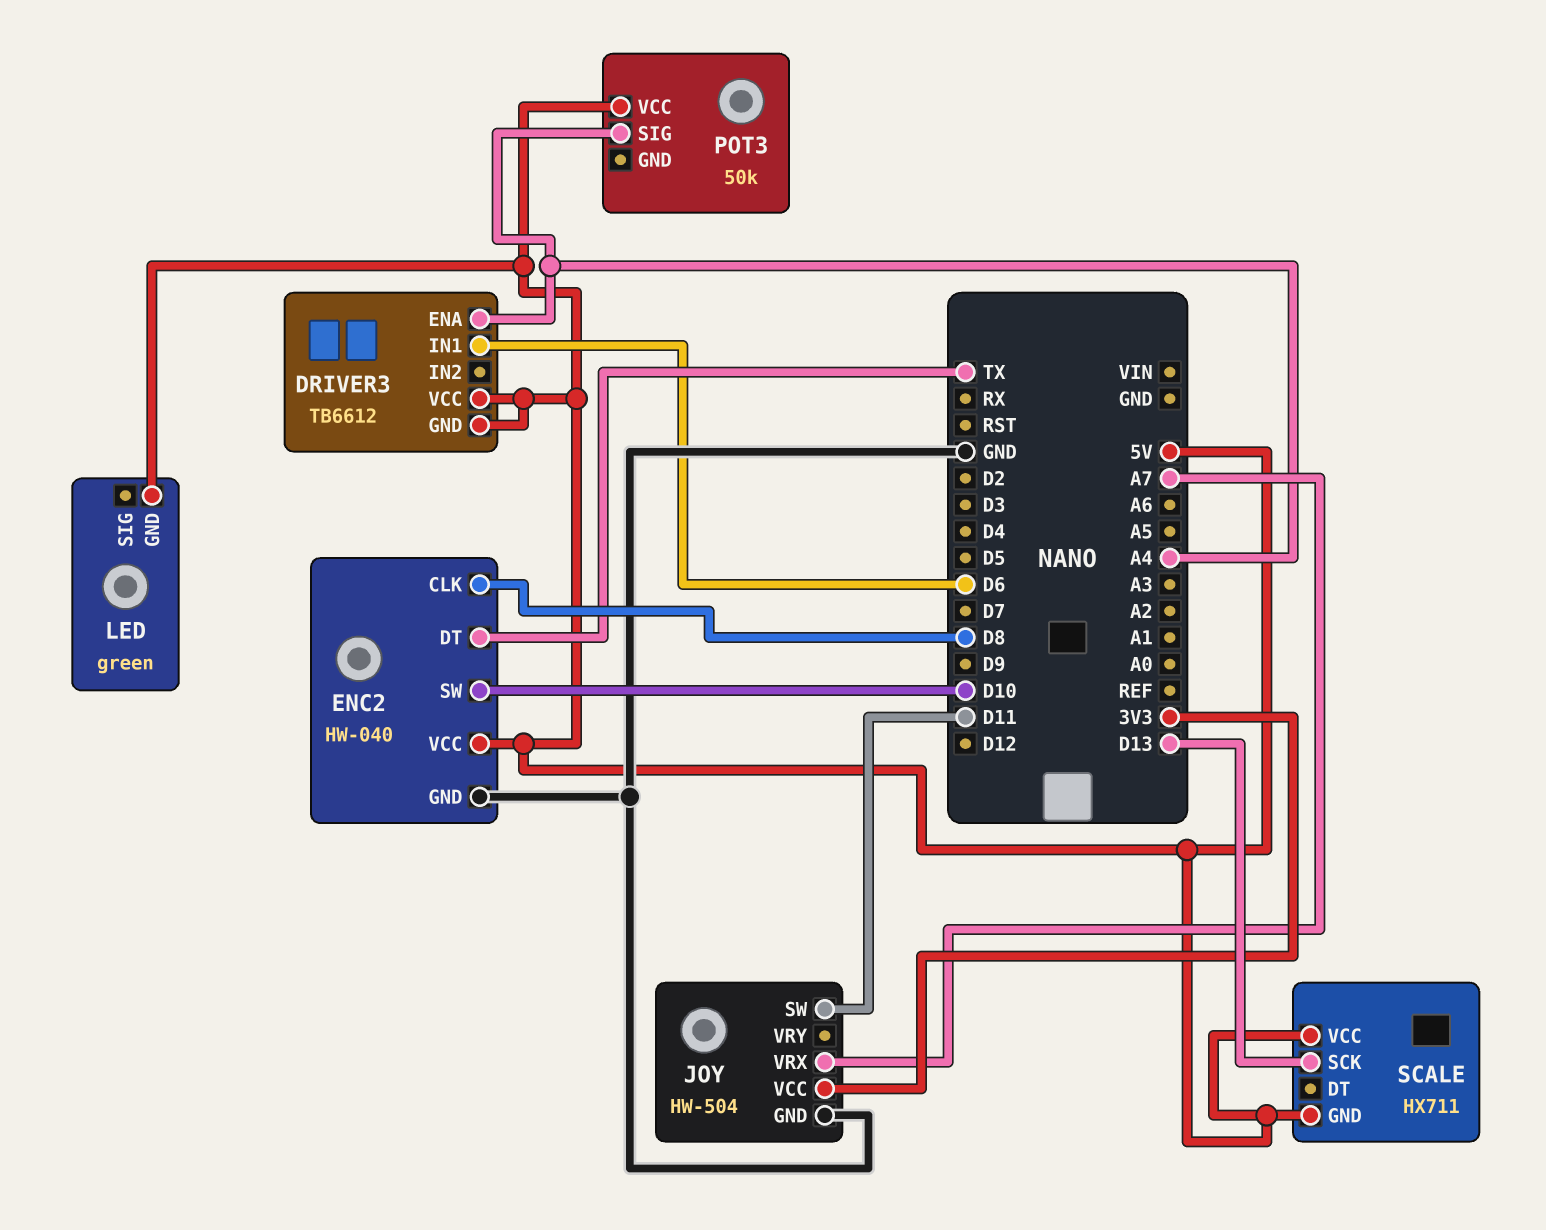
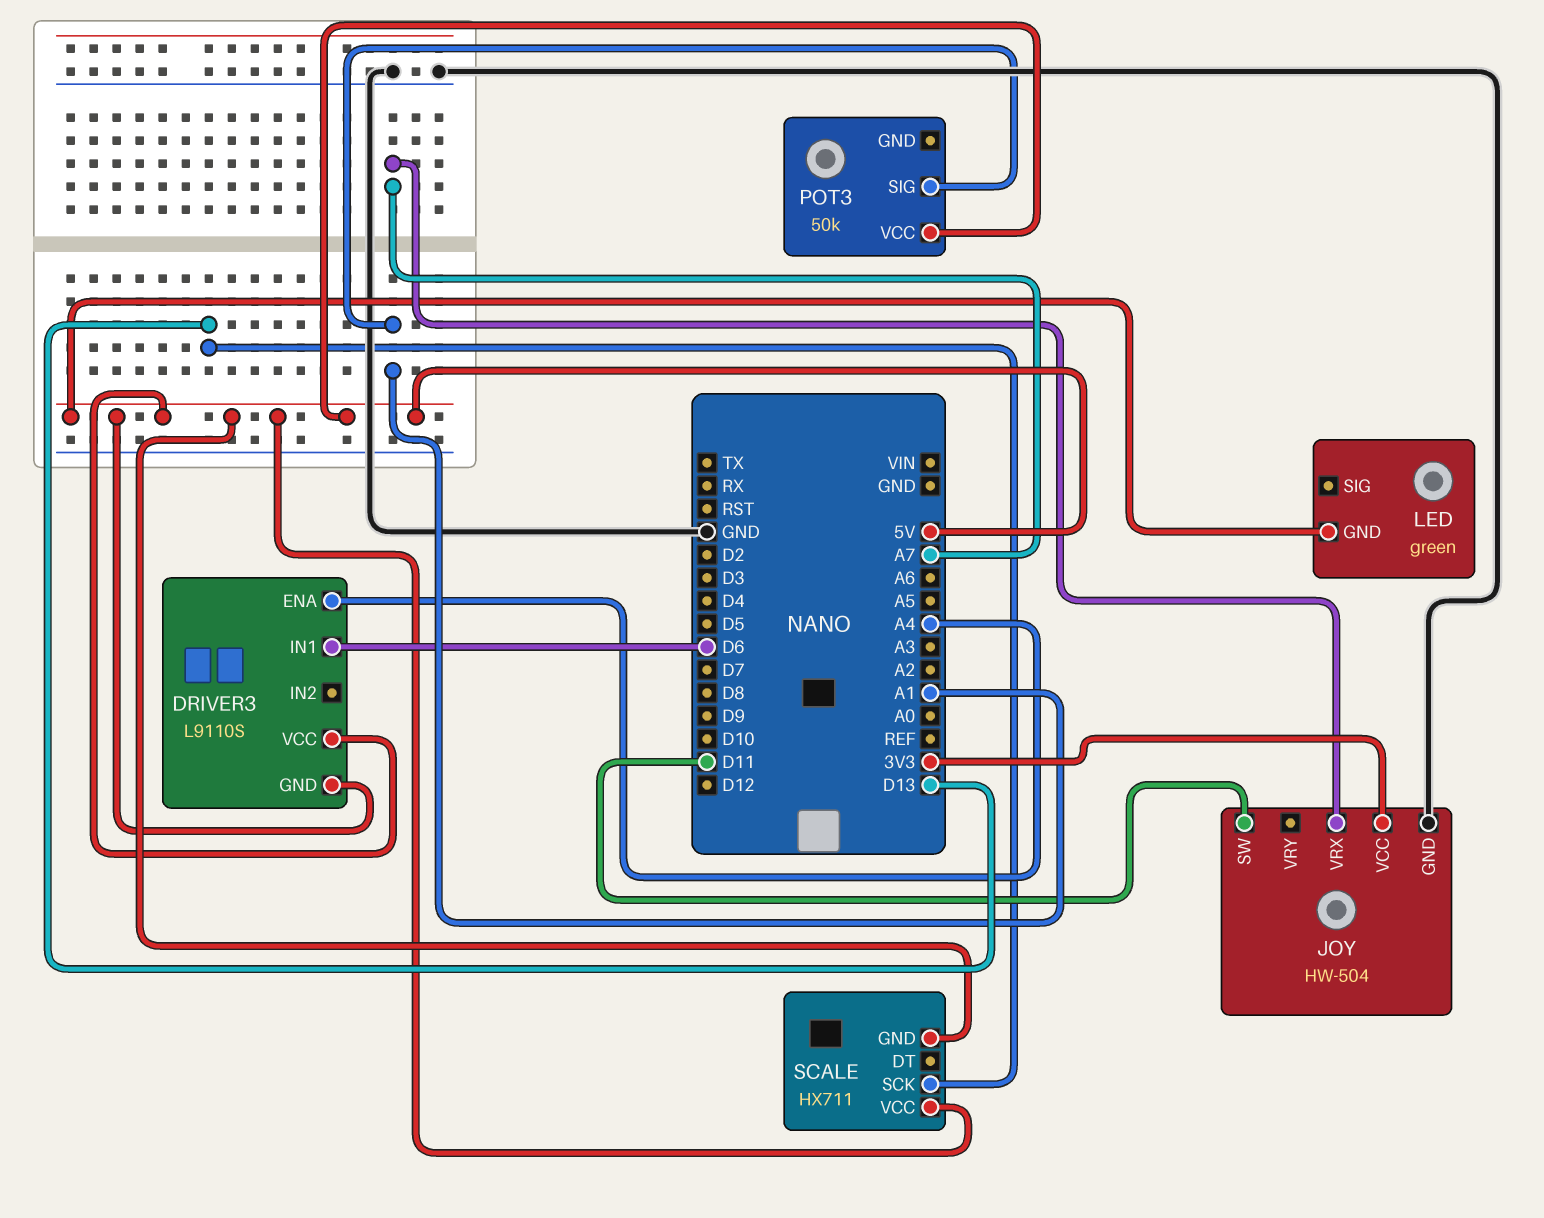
DRIVER3: TB6612 -> L9110S
ENC2: HW-040 -> none
ENC2 pin CLK: D8 -> none
ENC2 pin DT: TX -> none
ENC2 pin GND: GND -> none
ENC2 pin SW: D10 -> none
ENC2 pin VCC: 5V -> none
POT3 pin SIG: A4 -> A1

